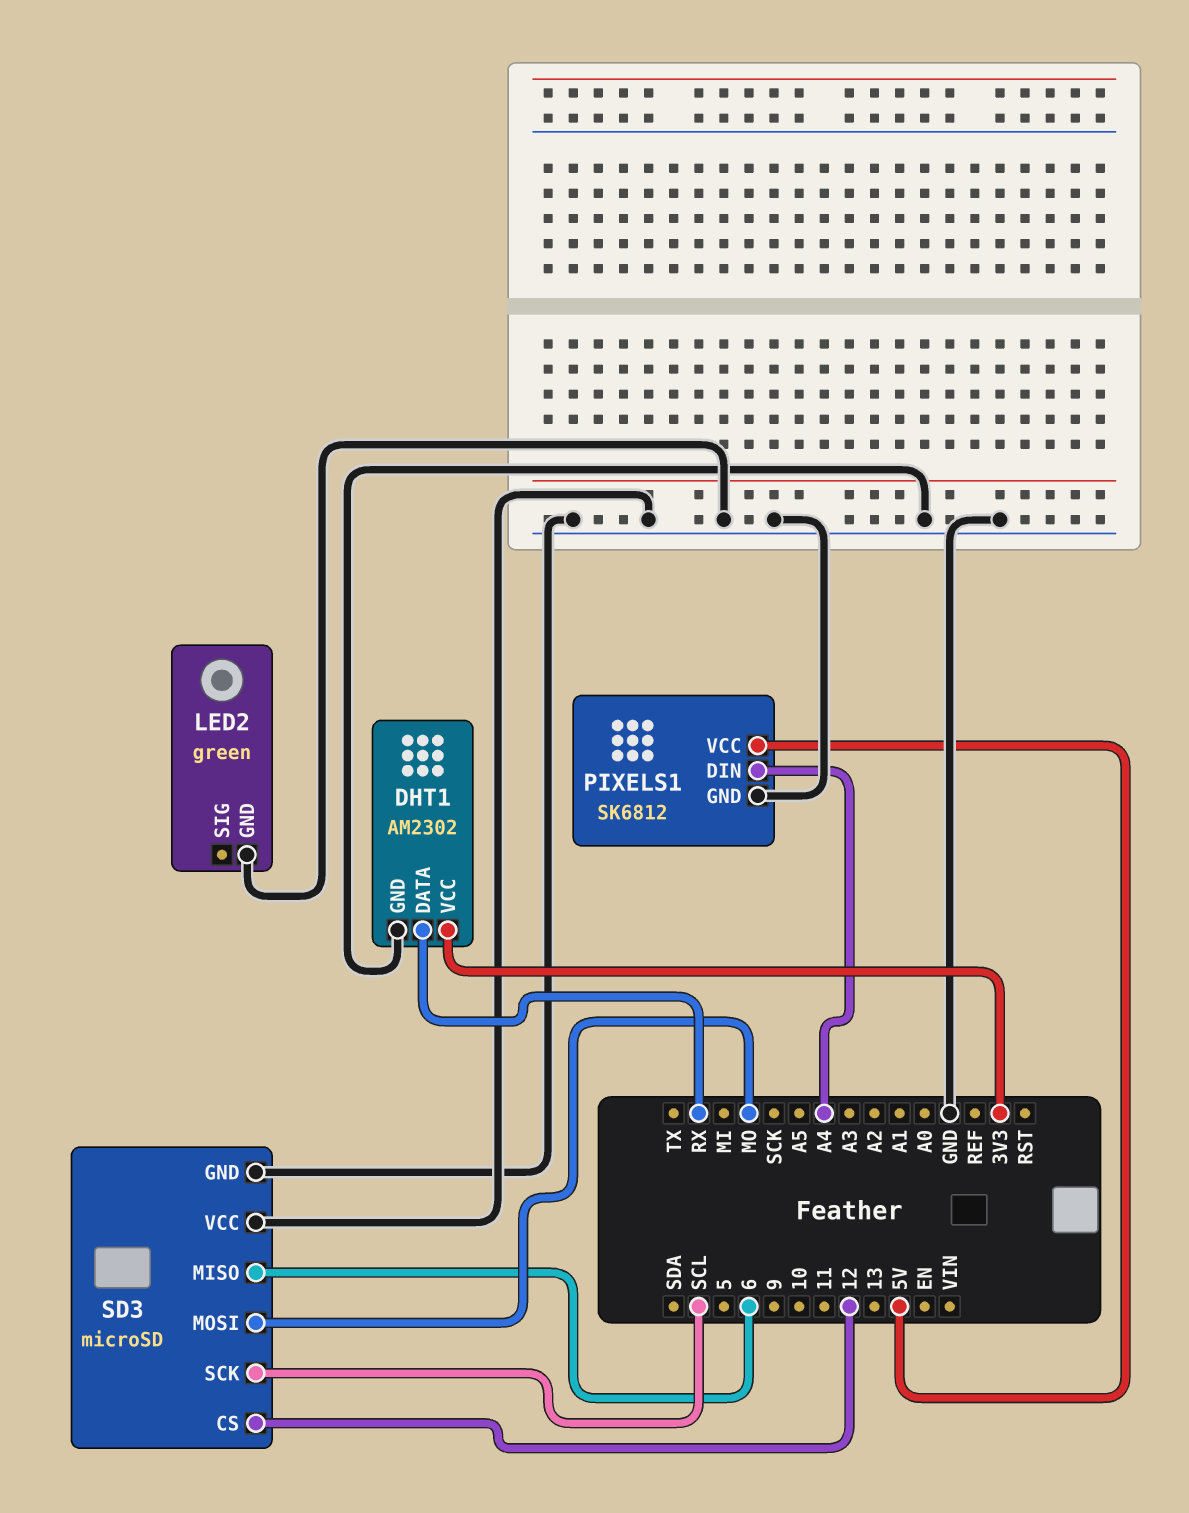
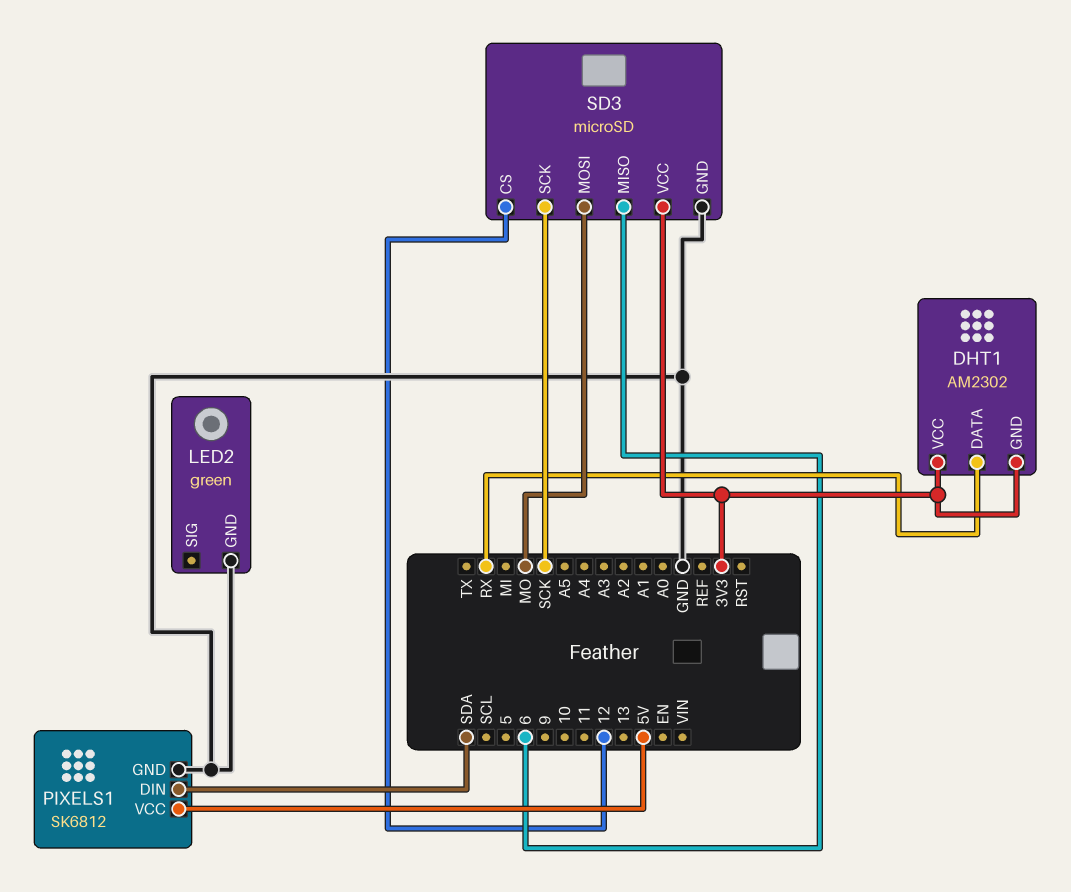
DHT1 pin GND: GND -> 3V3
PIXELS1 pin DIN: A4 -> SDA
SD3 pin SCK: SCL -> SCK
SD3 pin VCC: GND -> 3V3

